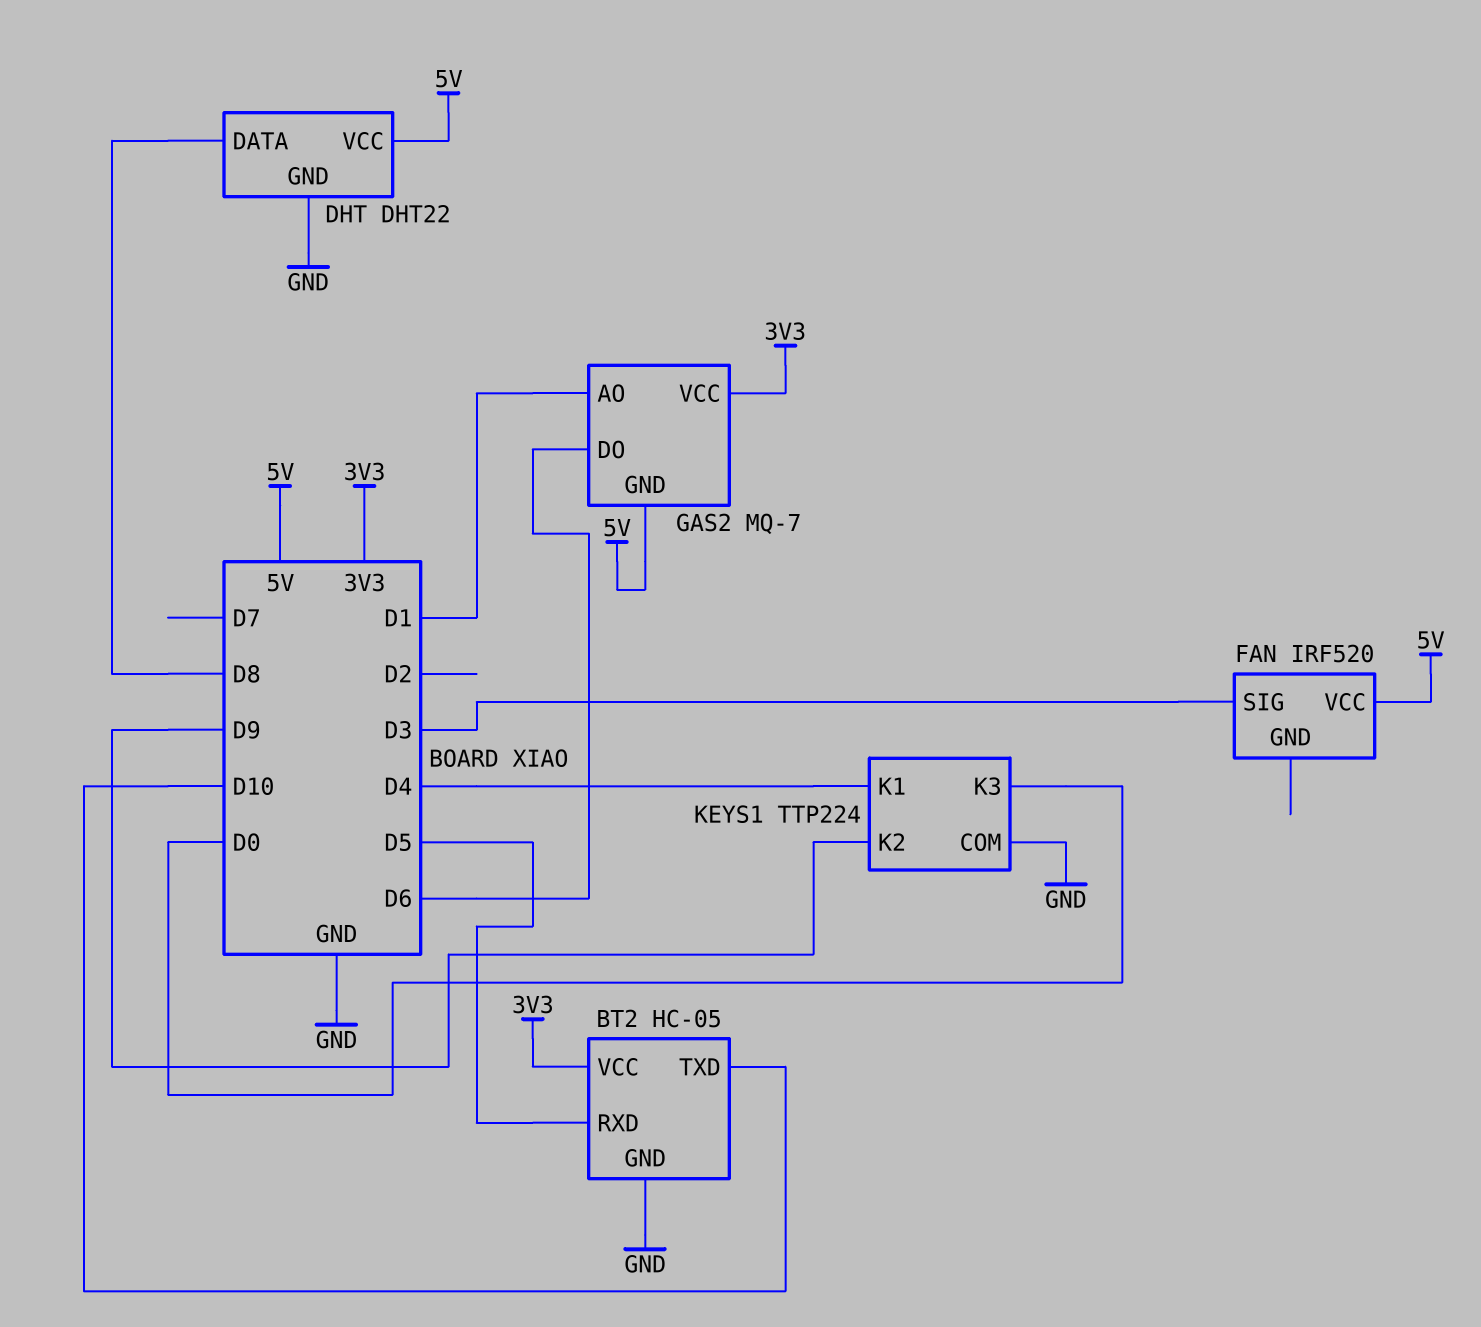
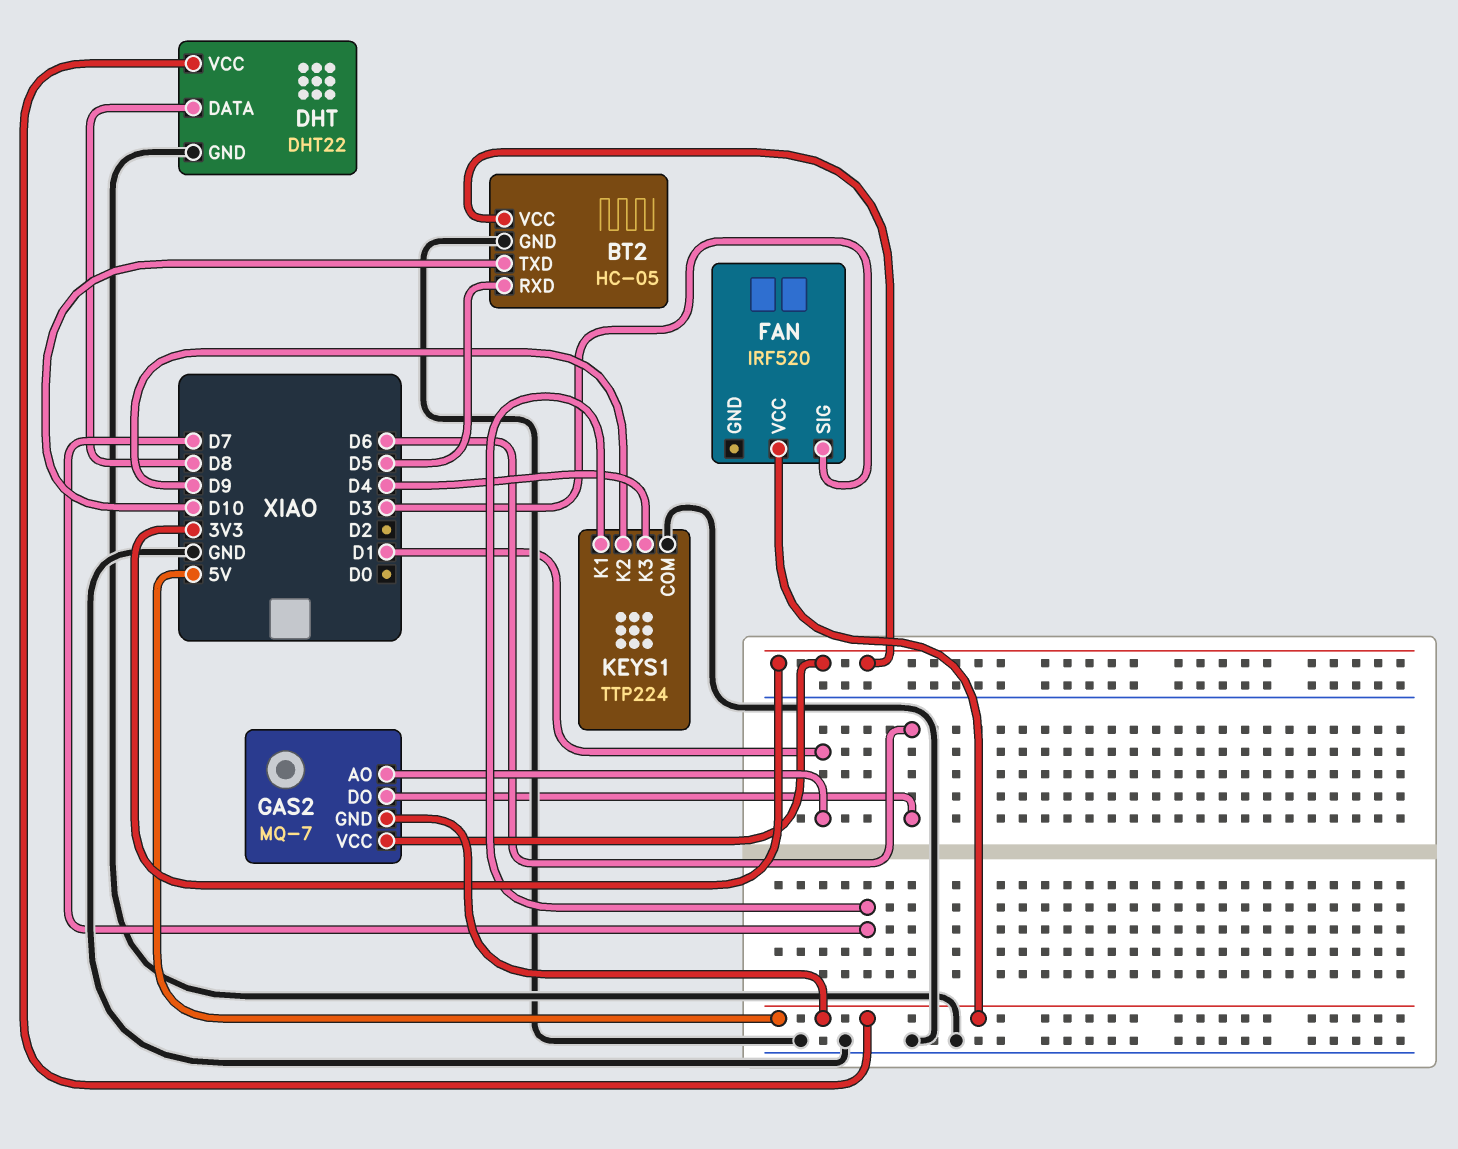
KEYS1 pin K1: D4 -> D7
KEYS1 pin K3: D0 -> D4

